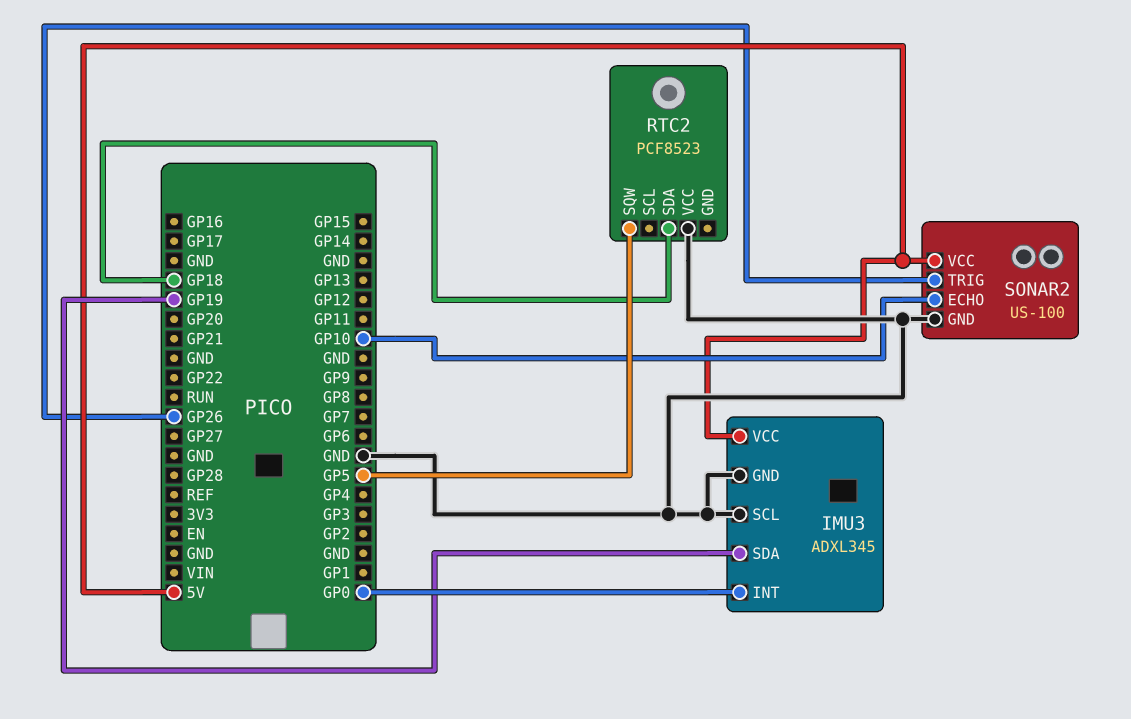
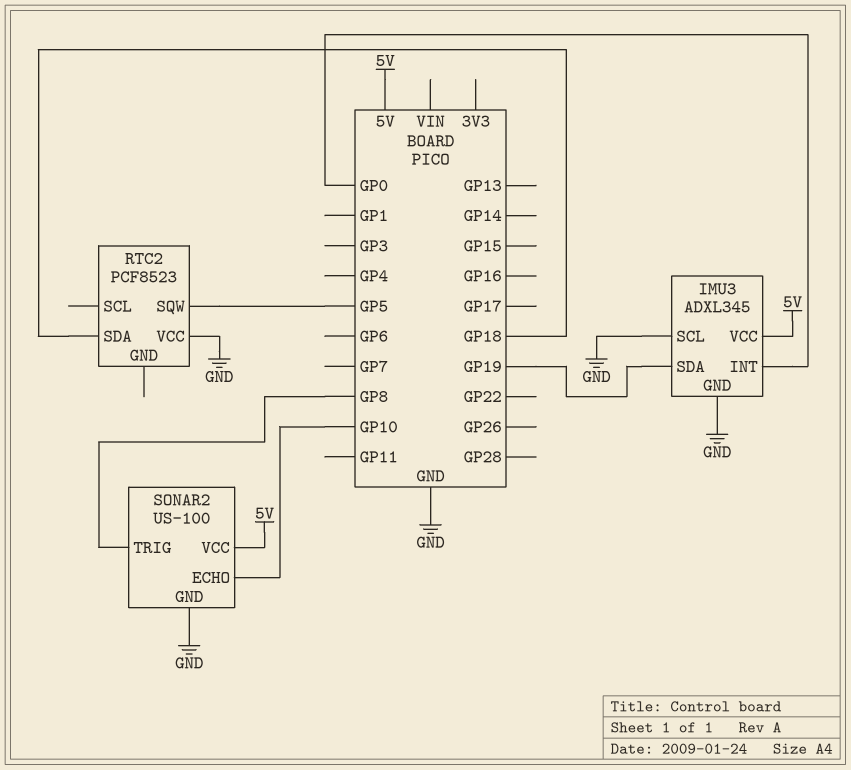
SONAR2 pin TRIG: GP26 -> GP8

